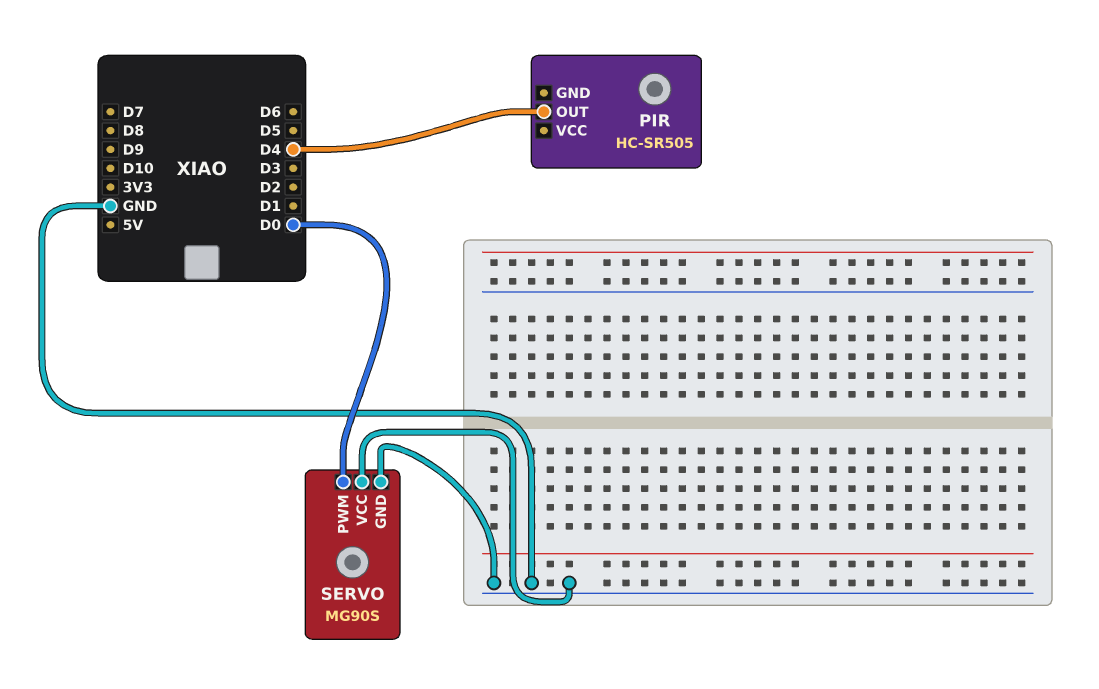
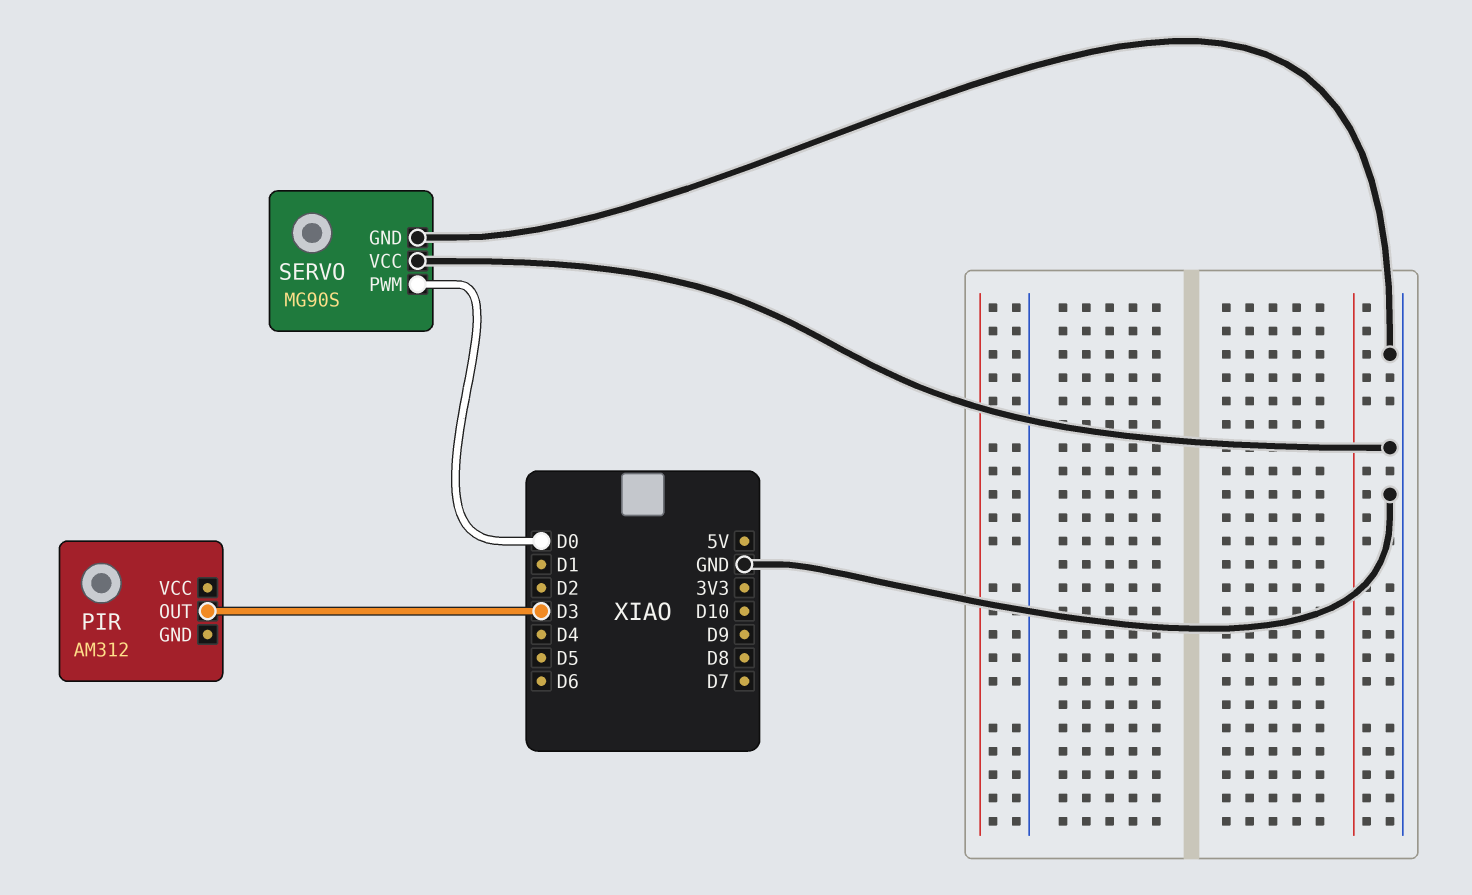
PIR: HC-SR505 -> AM312
PIR pin OUT: D4 -> D3

